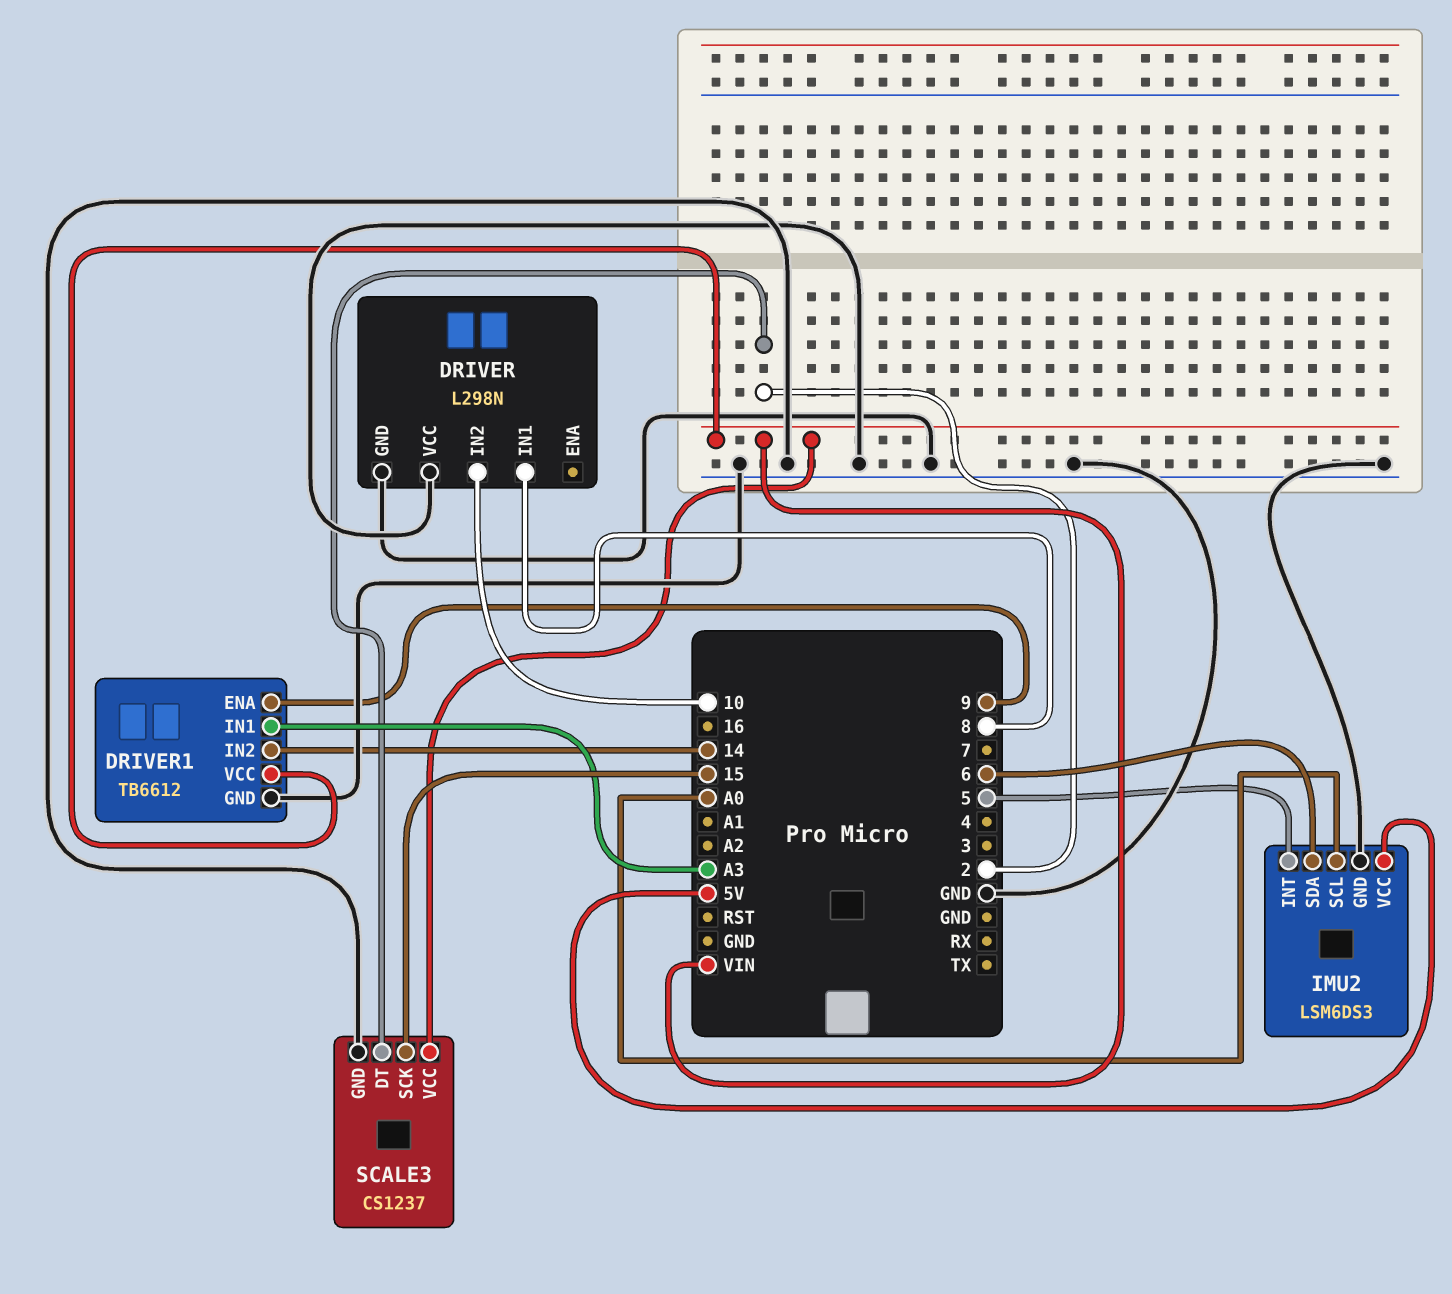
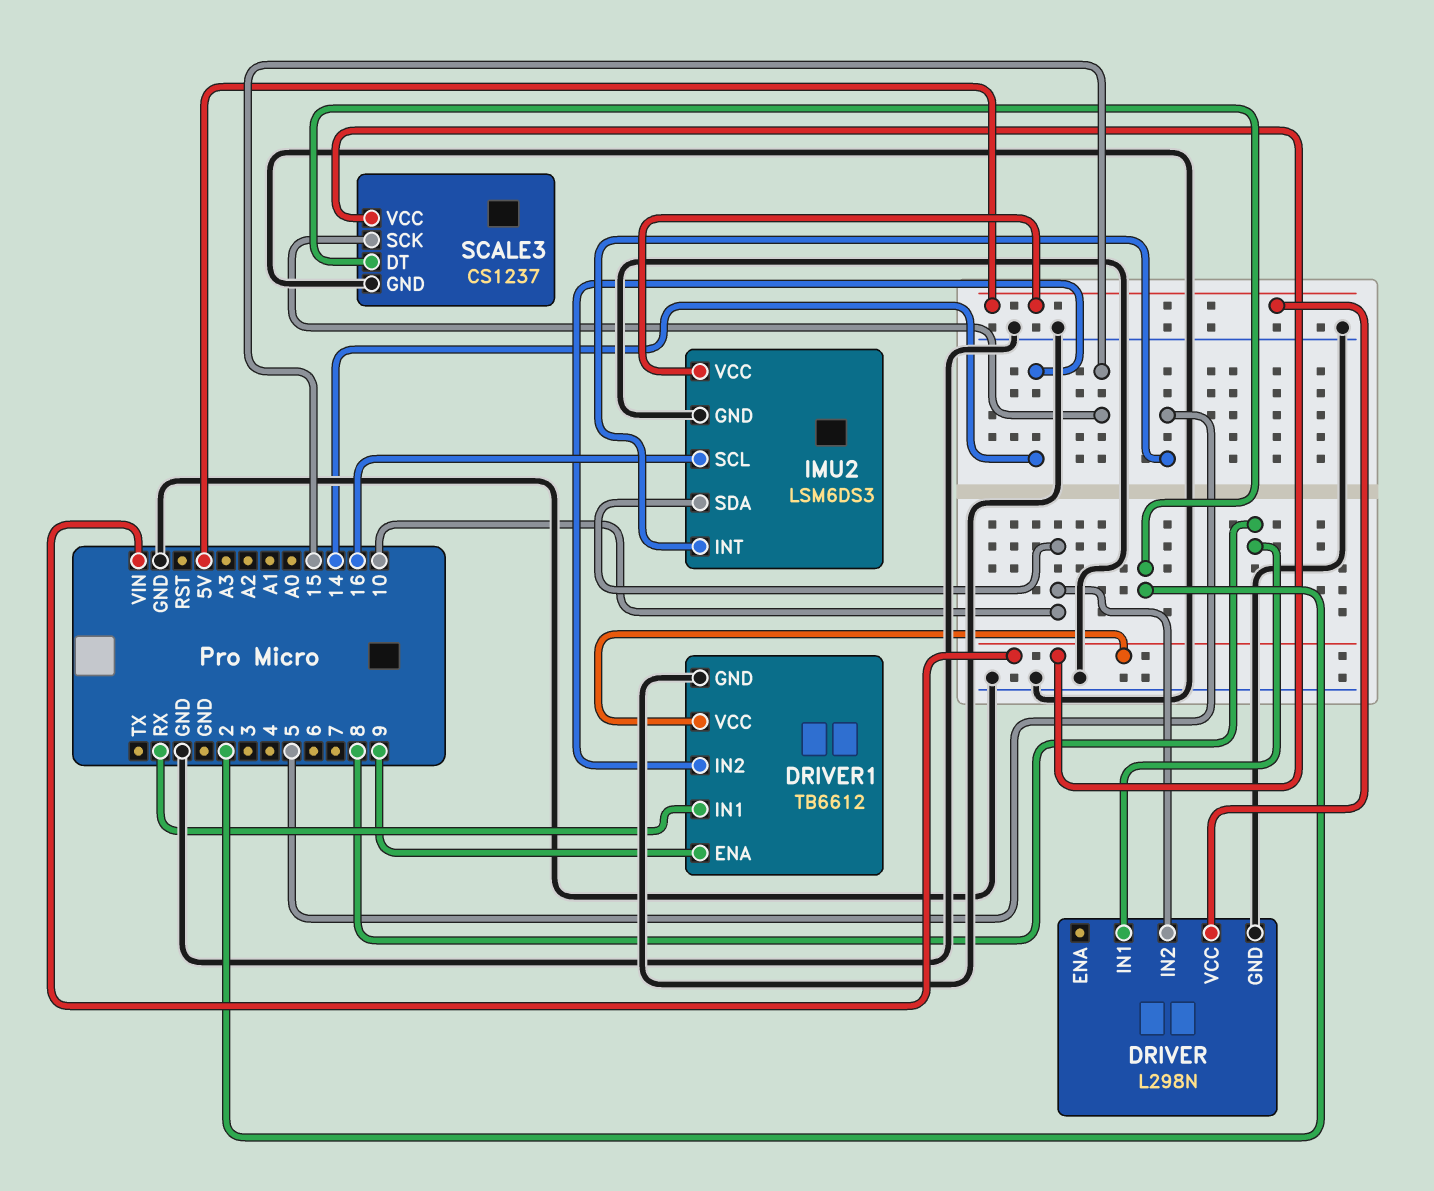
DRIVER pin VCC: GND -> 5V
DRIVER1 pin IN1: A3 -> RX
IMU2 pin SCL: A0 -> 16
IMU2 pin SDA: 6 -> 10

